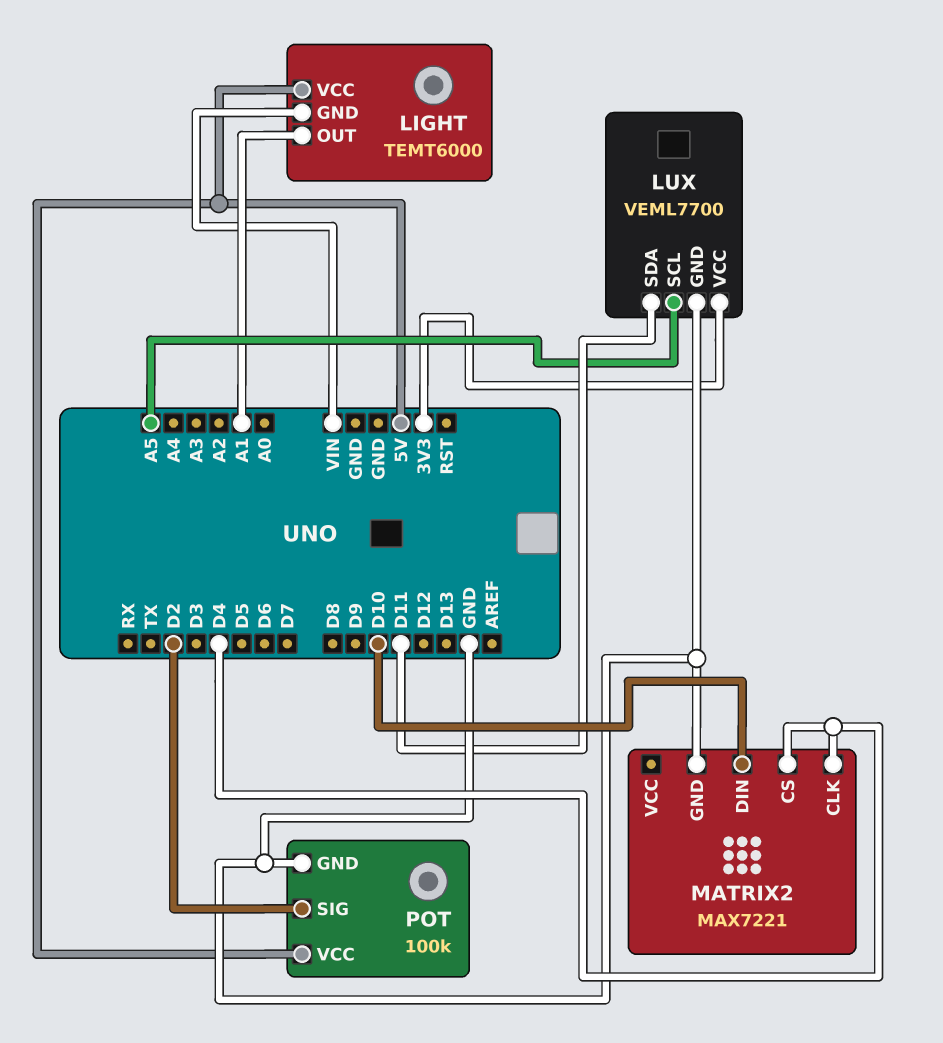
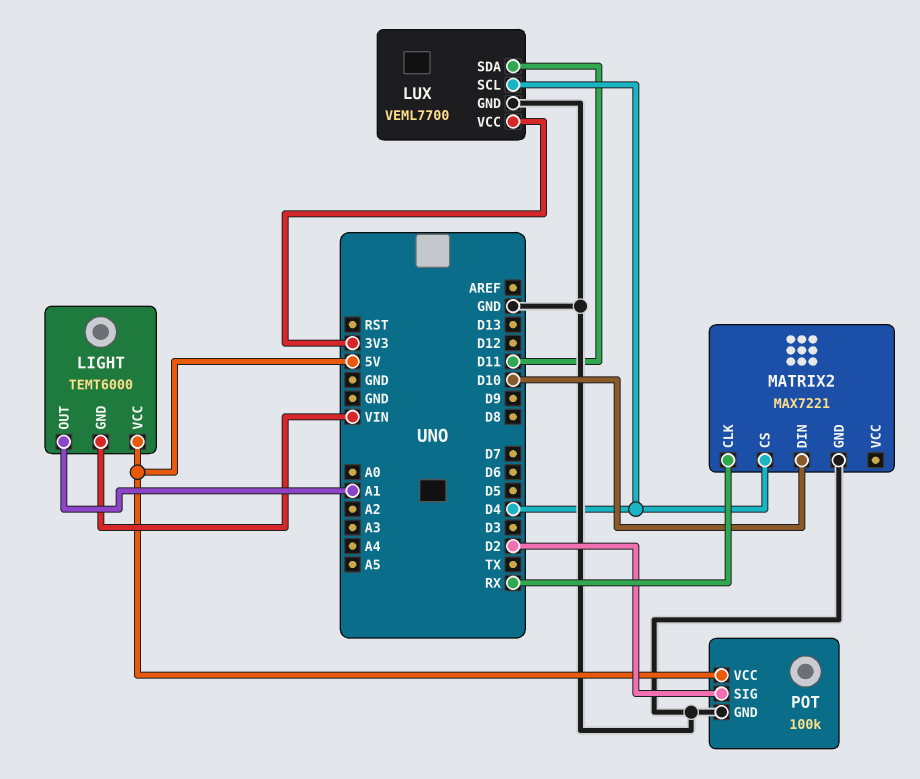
LUX pin SCL: A5 -> D4
MATRIX2 pin CLK: D4 -> RX

